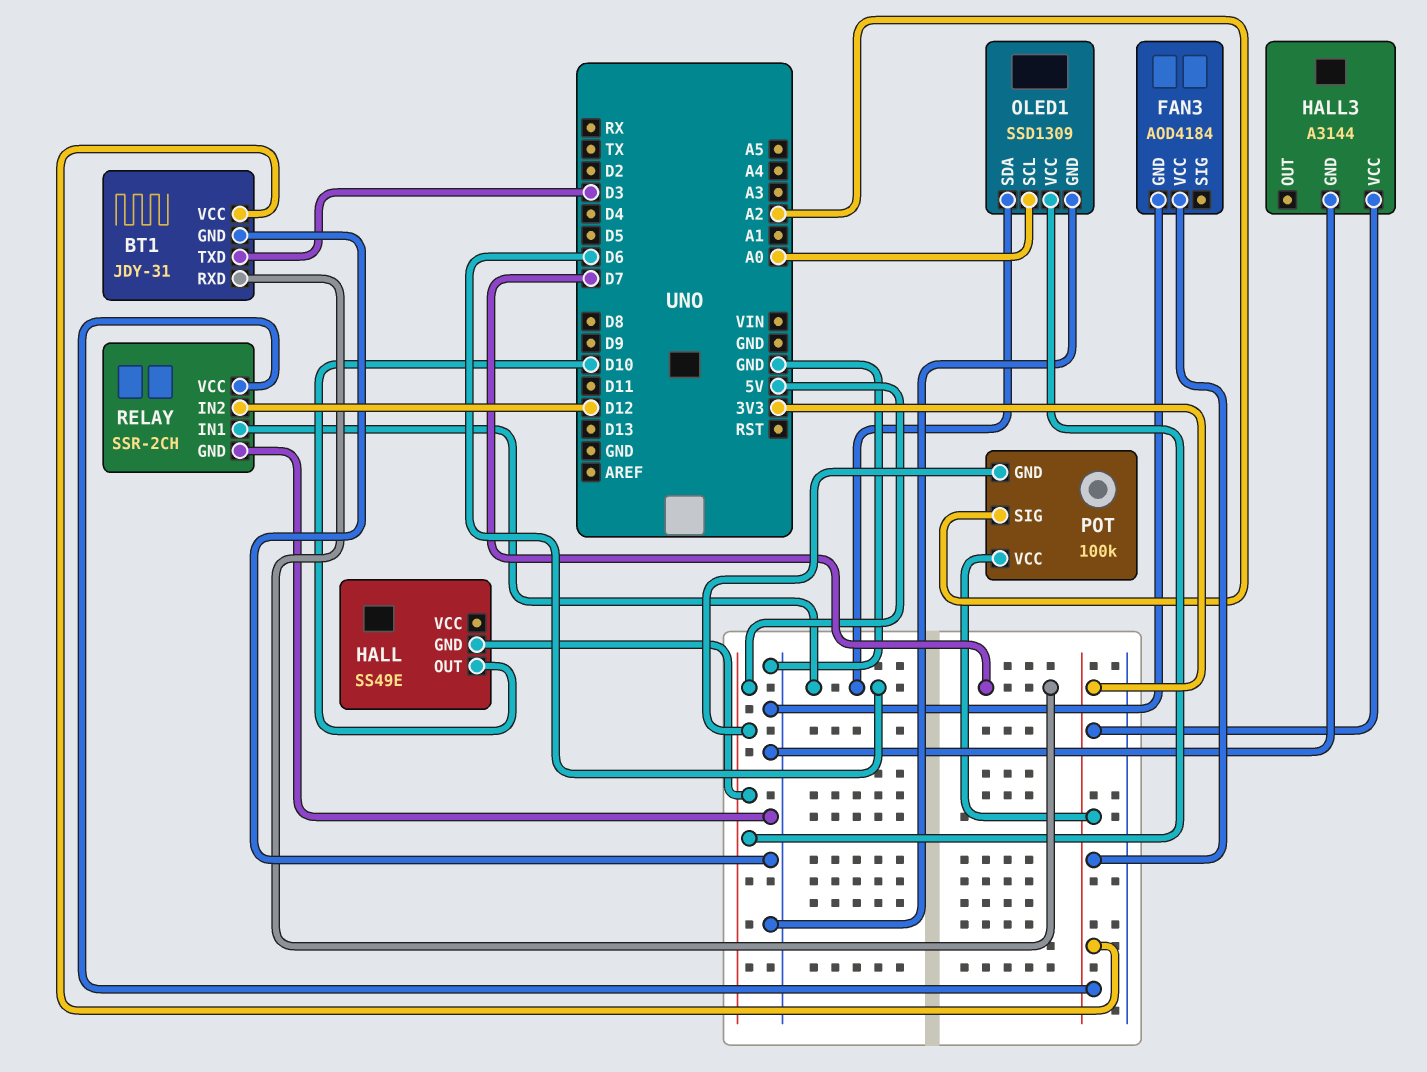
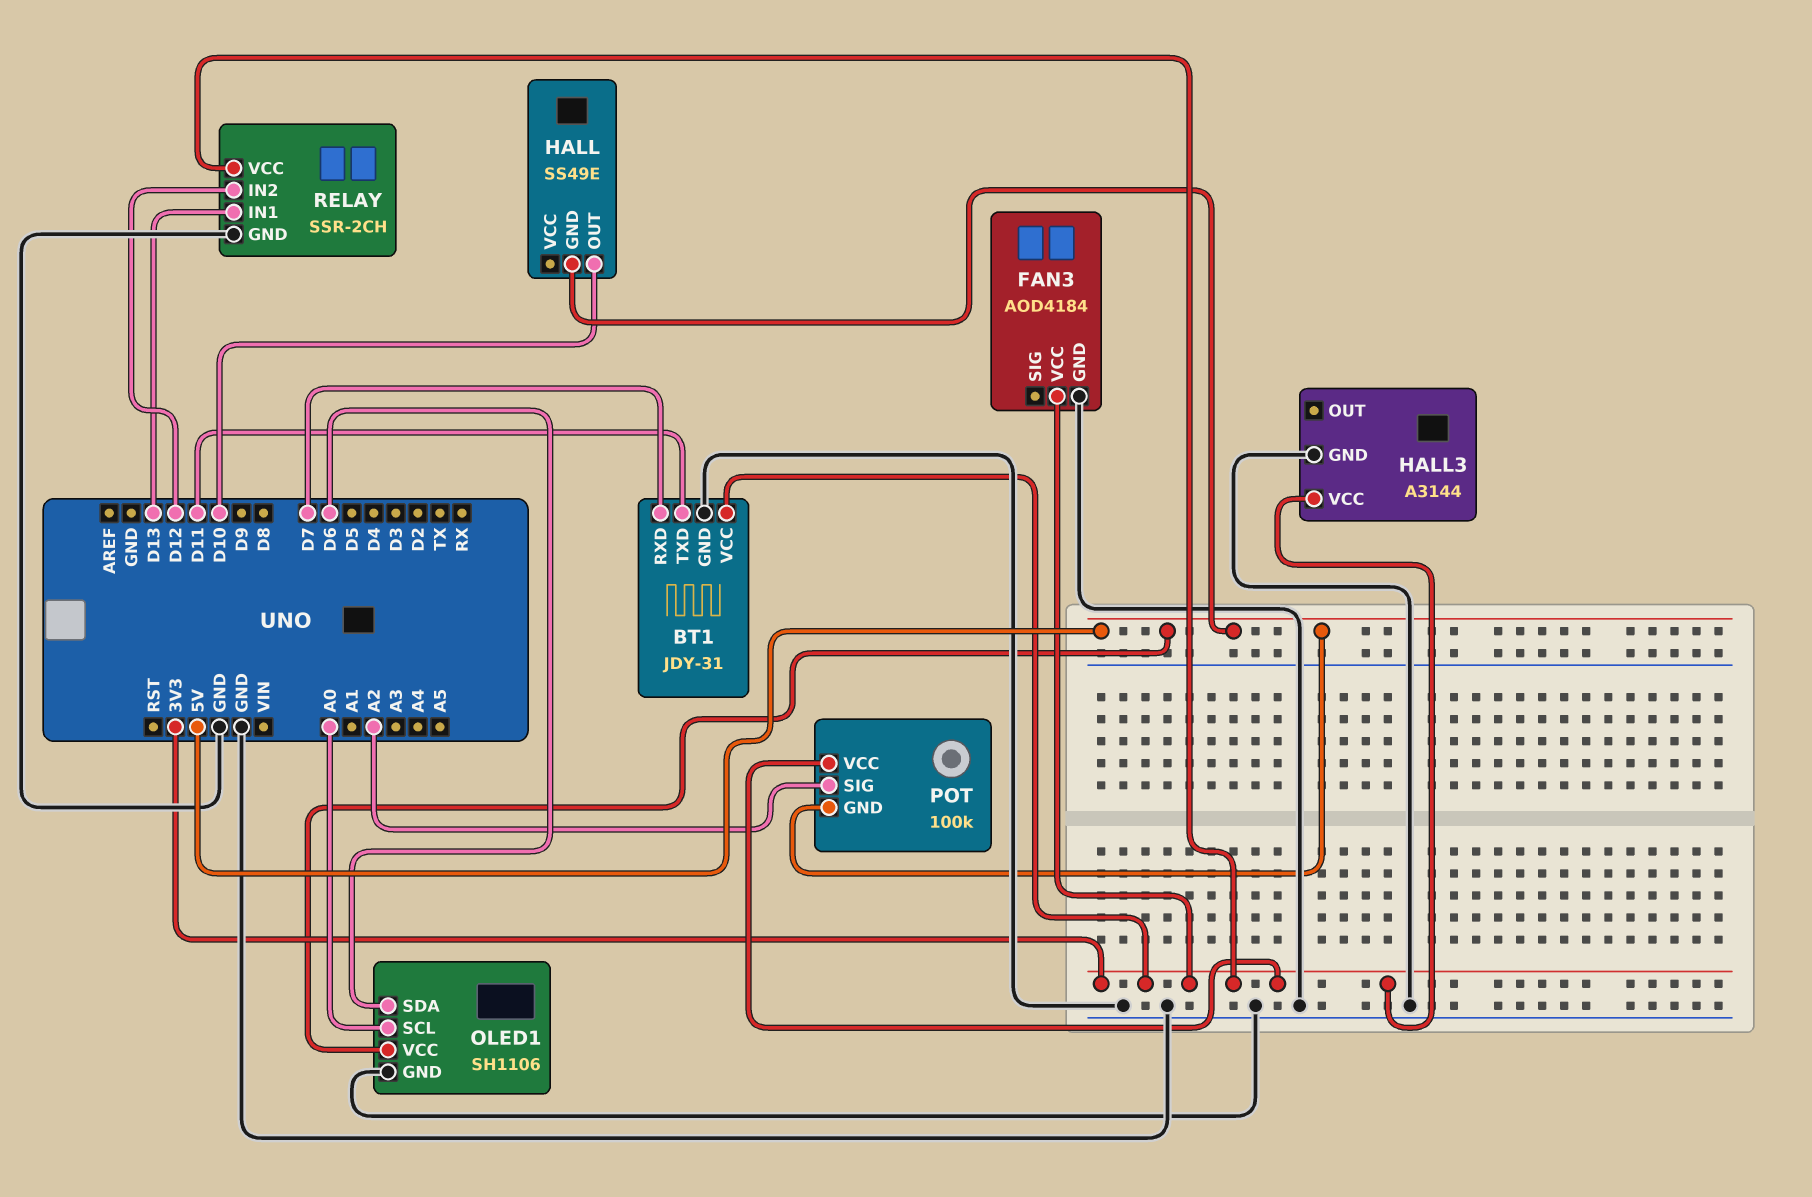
BT1 pin TXD: D3 -> D11
OLED1: SSD1309 -> SH1106
RELAY pin IN1: D6 -> D13

